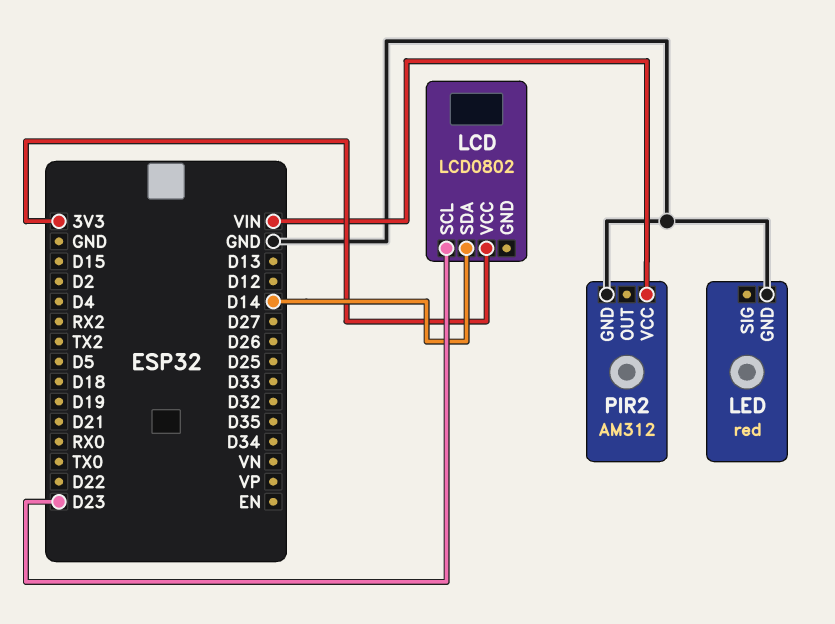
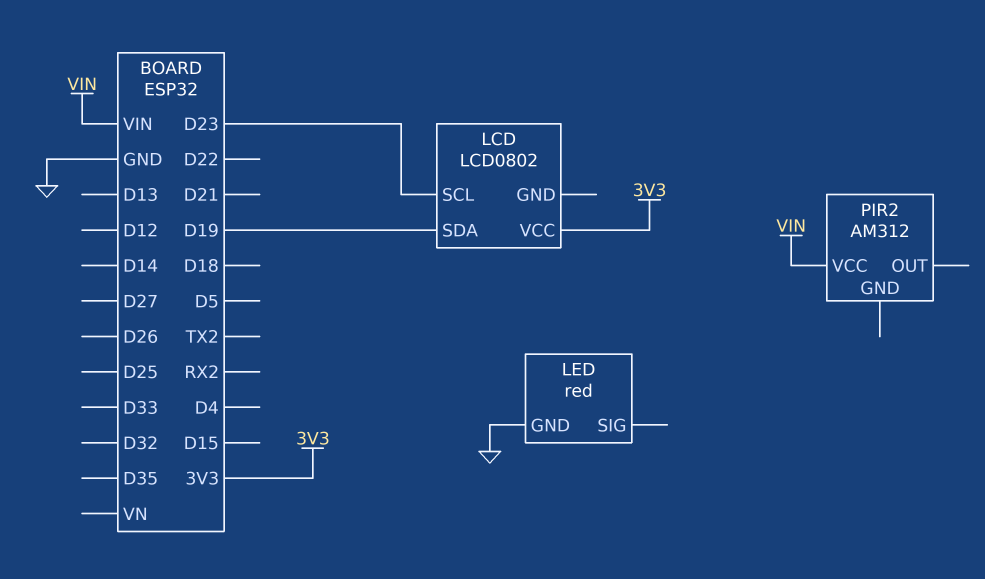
LCD pin SDA: D14 -> D19
PIR2 pin GND: GND -> none

